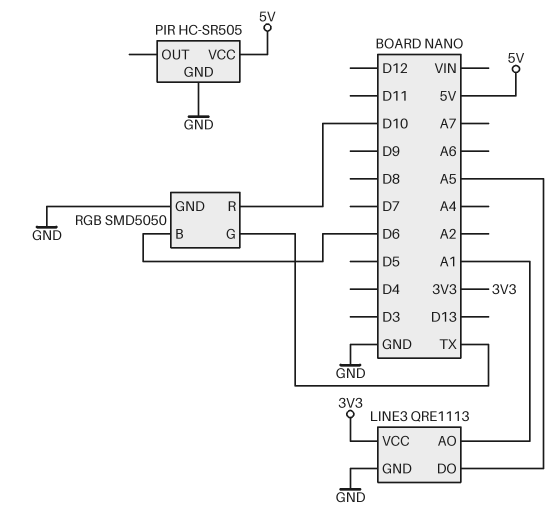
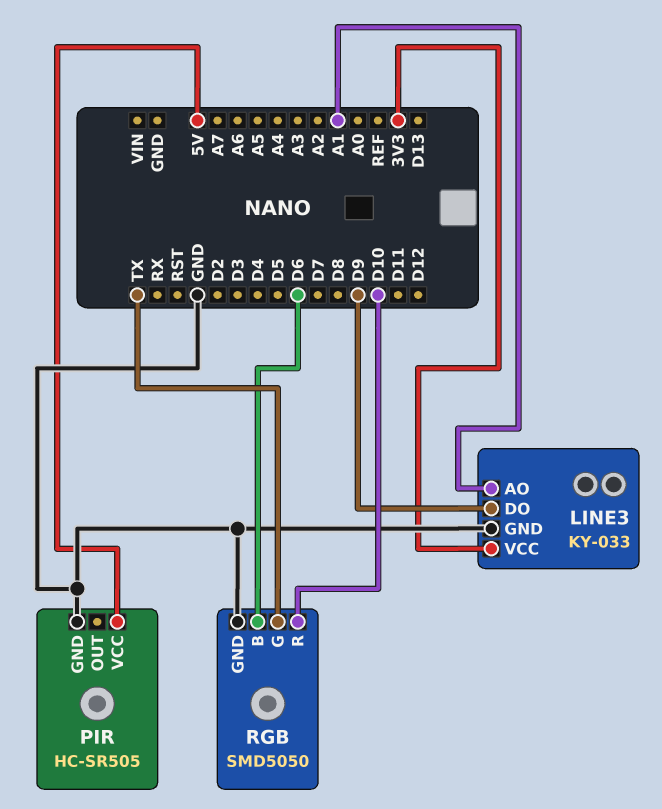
LINE3: QRE1113 -> KY-033
LINE3 pin DO: A5 -> D9

